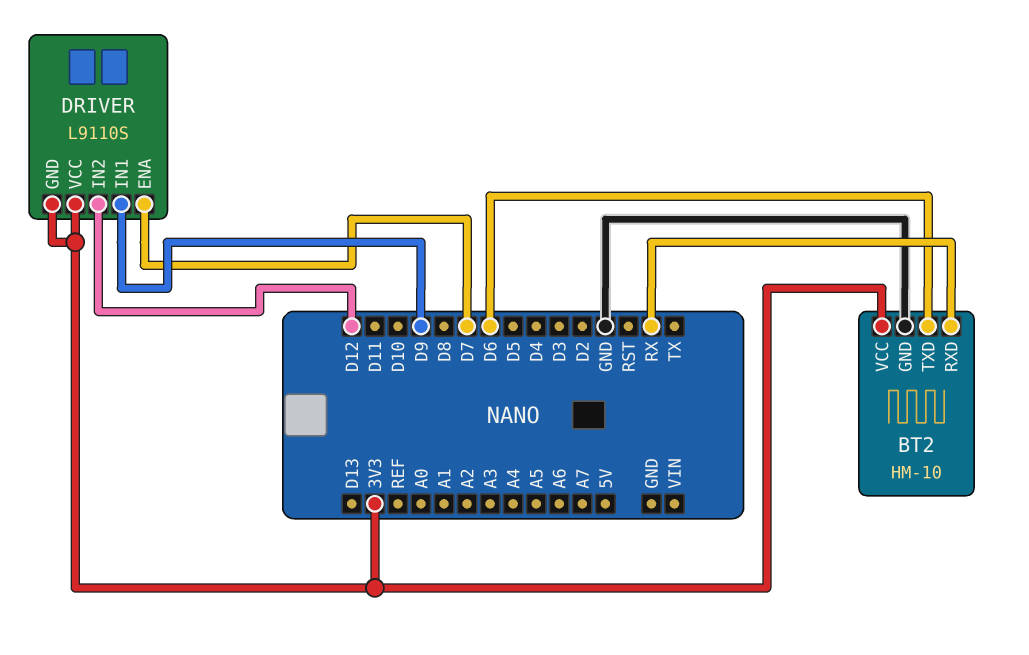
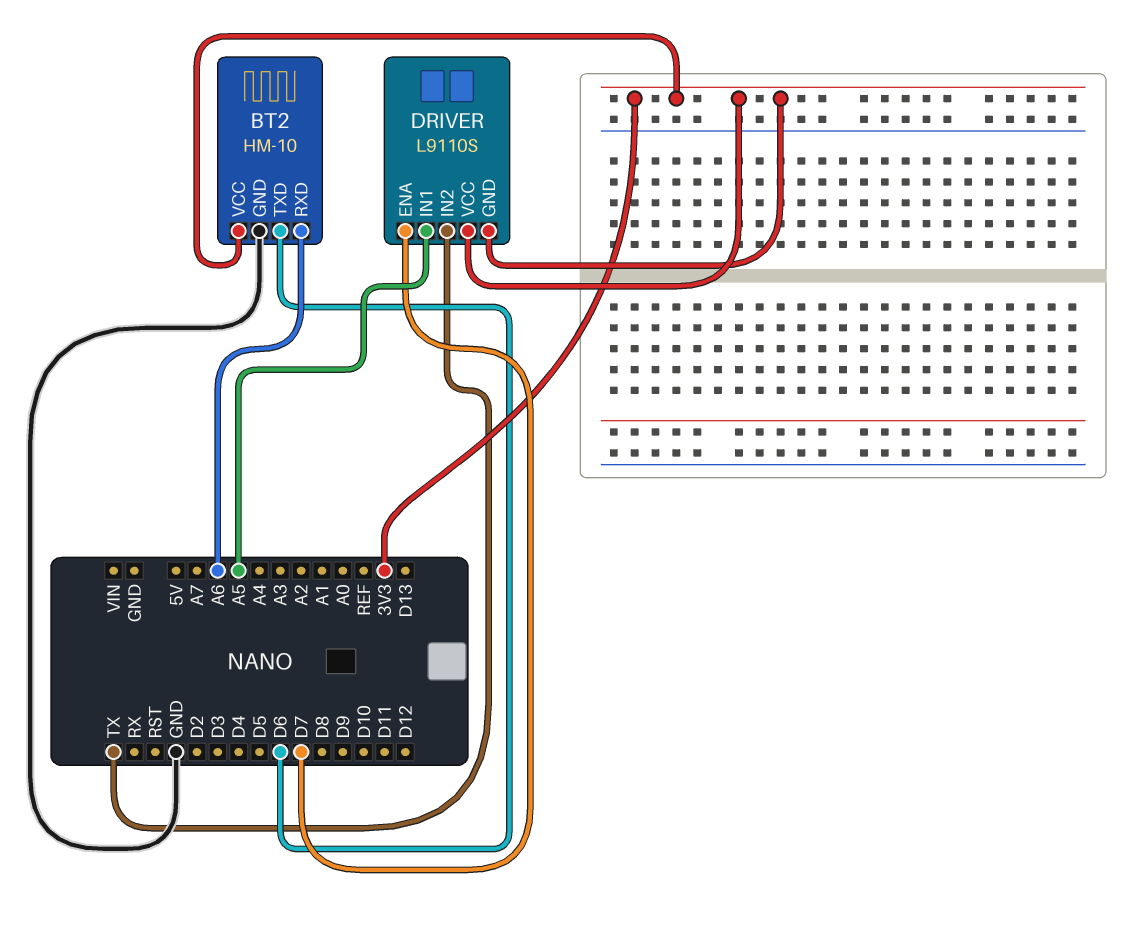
BT2 pin RXD: RX -> A6
DRIVER pin IN1: D9 -> A5
DRIVER pin IN2: D12 -> TX

